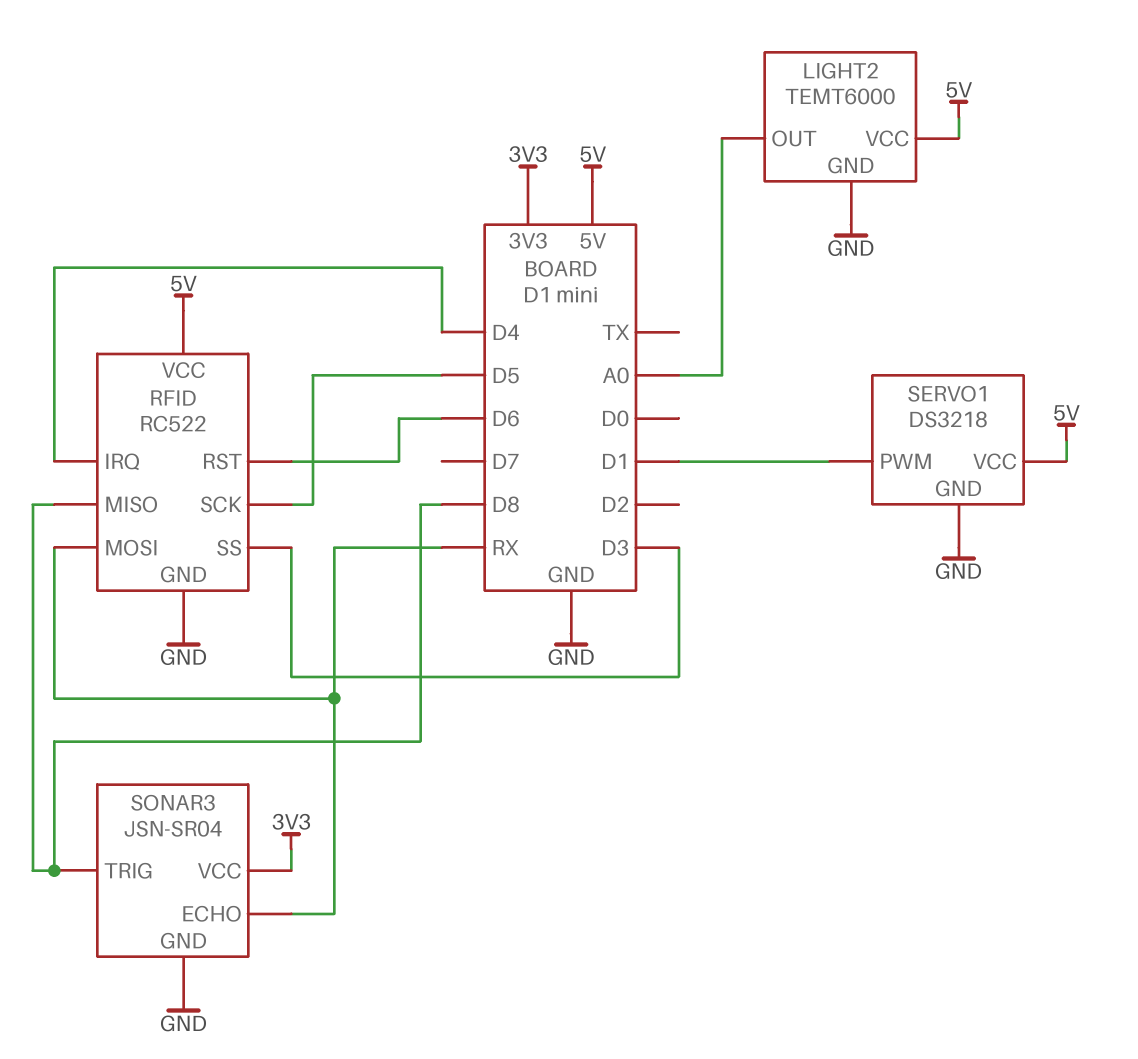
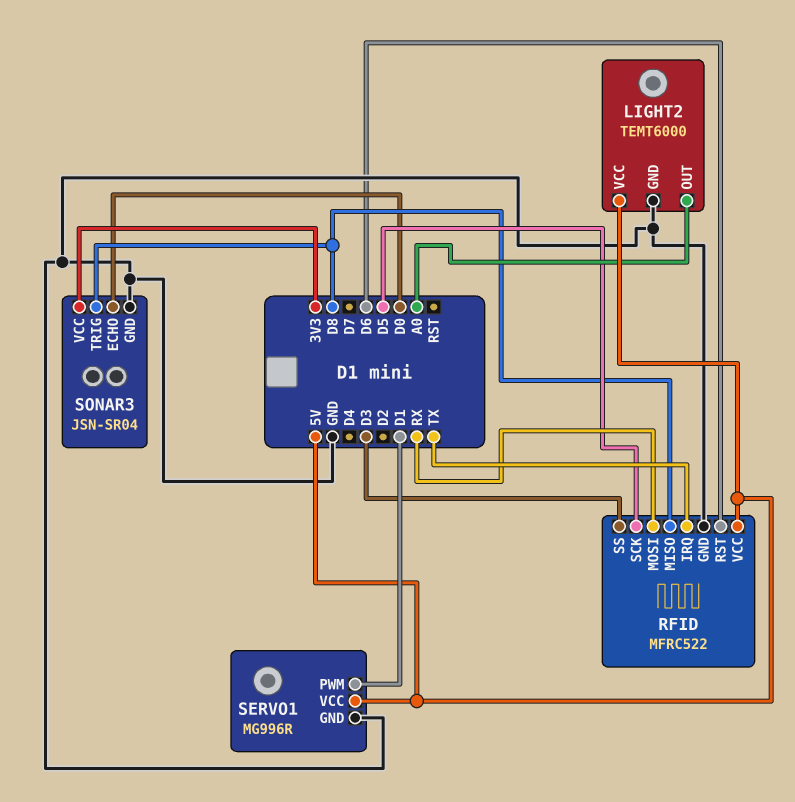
RFID: RC522 -> MFRC522
RFID pin IRQ: D4 -> TX
SERVO1: DS3218 -> MG996R
SONAR3 pin ECHO: RX -> D0

